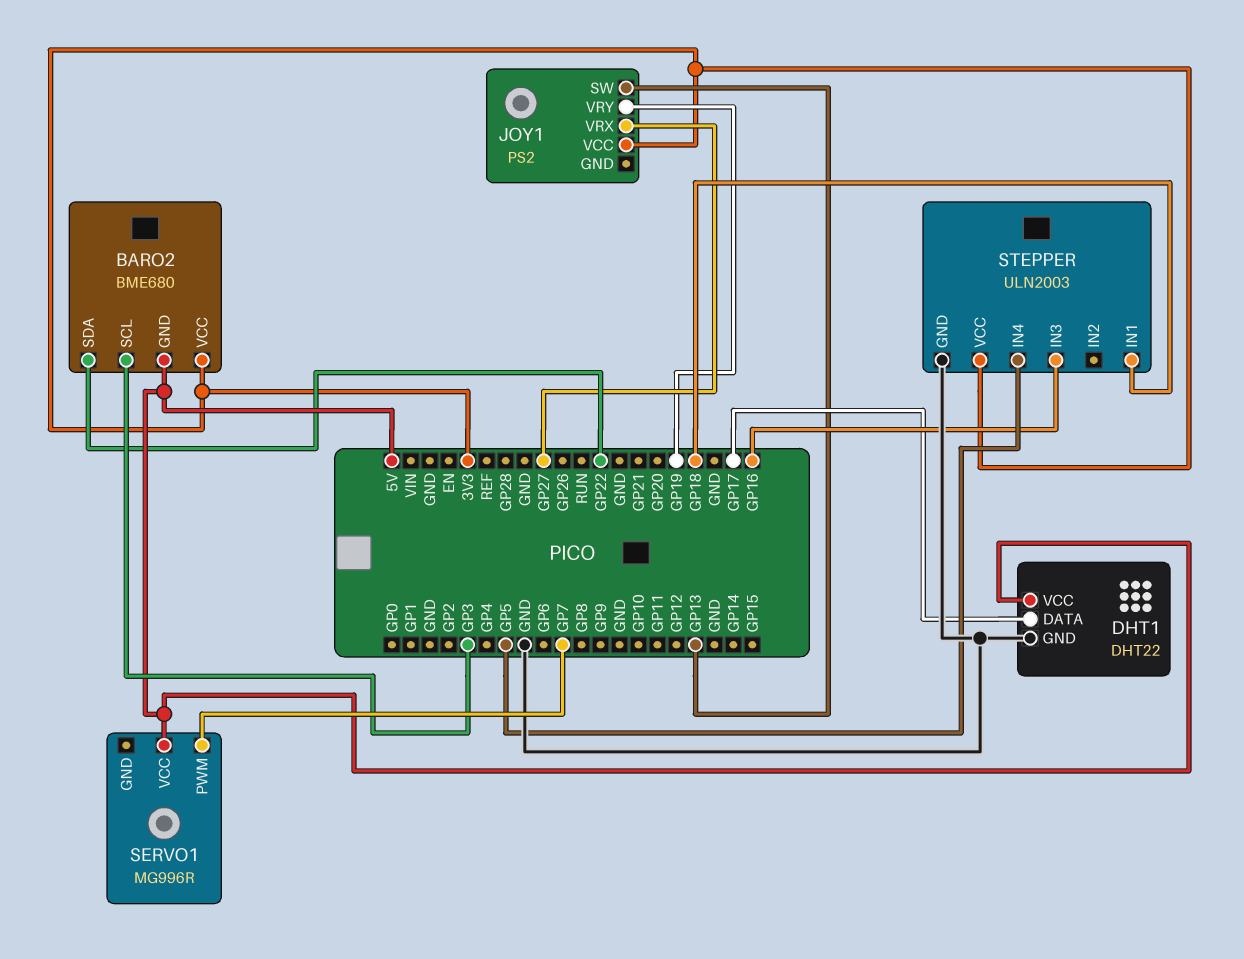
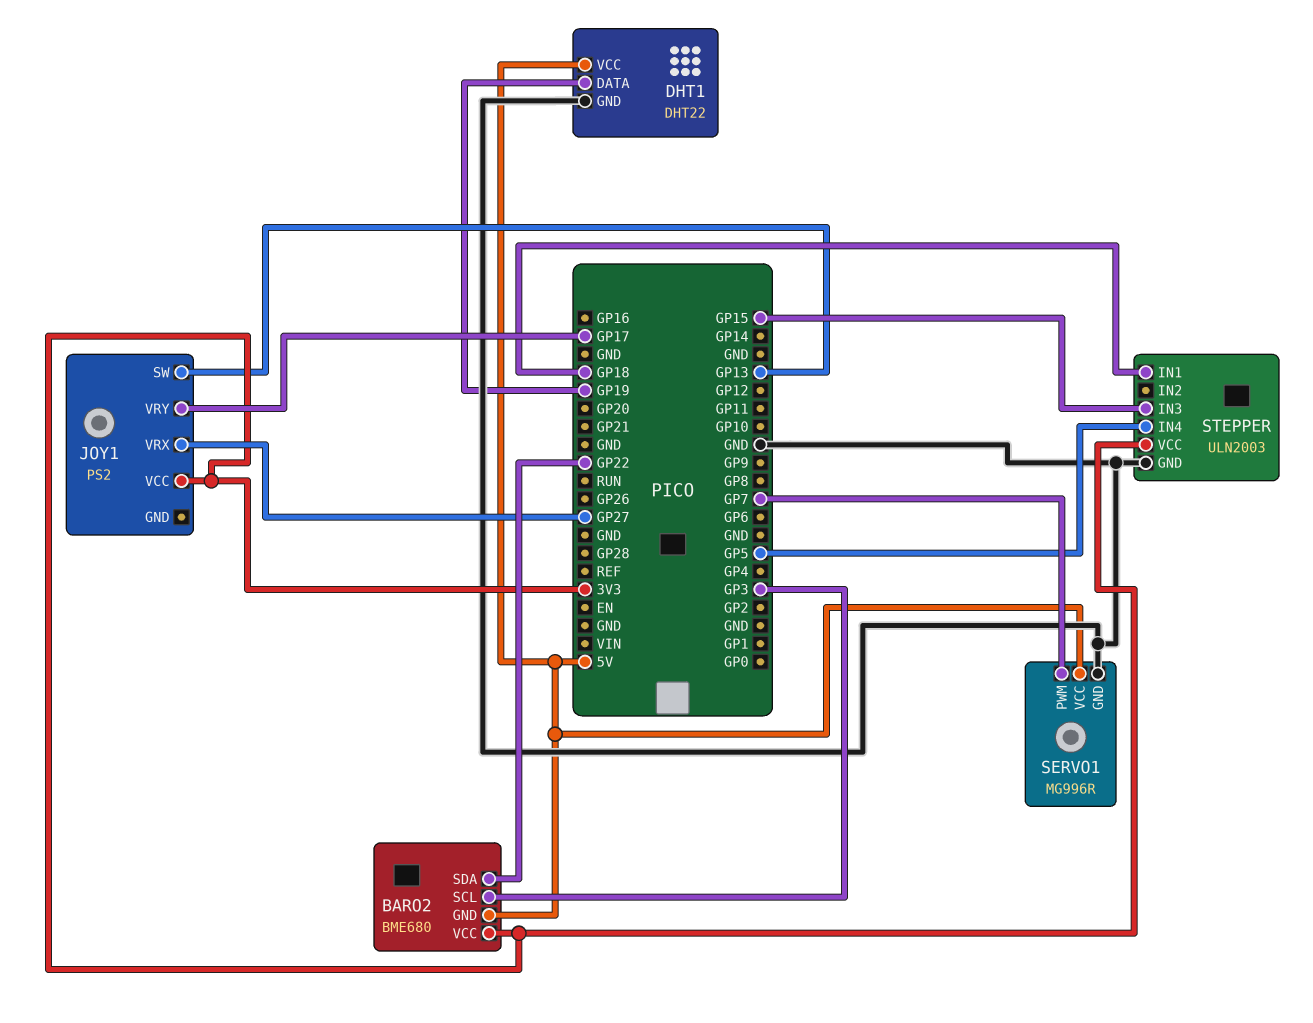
DHT1 pin DATA: GP17 -> GP19
JOY1 pin VRY: GP19 -> GP17
SERVO1 pin GND: none -> GND
STEPPER pin IN3: GP16 -> GP15

